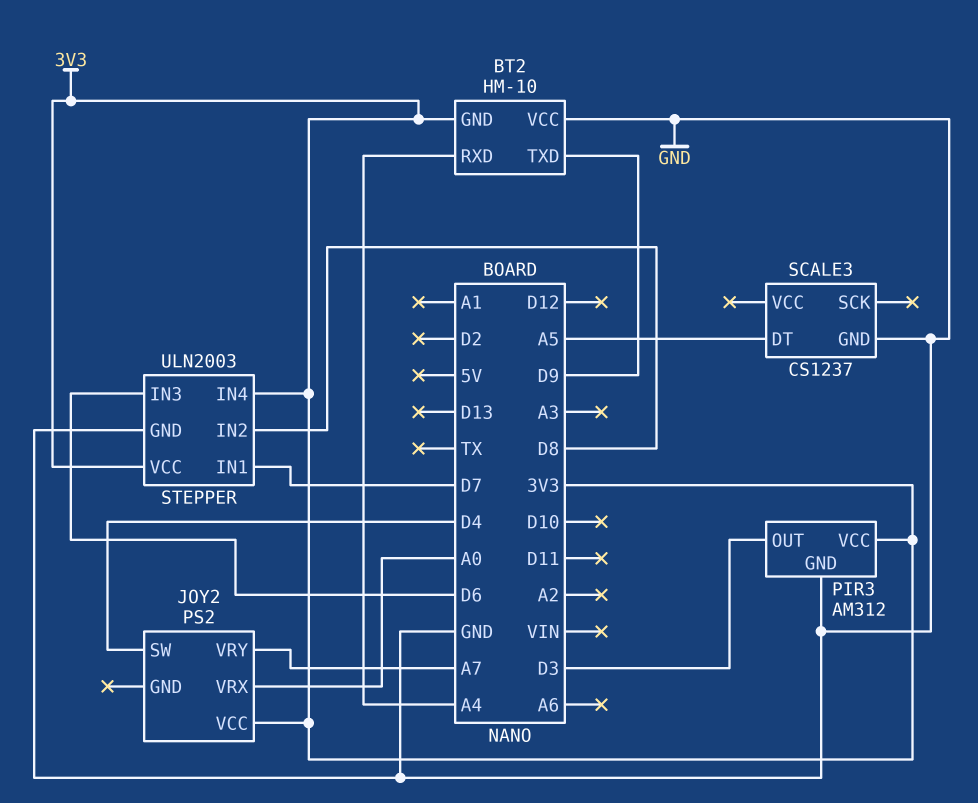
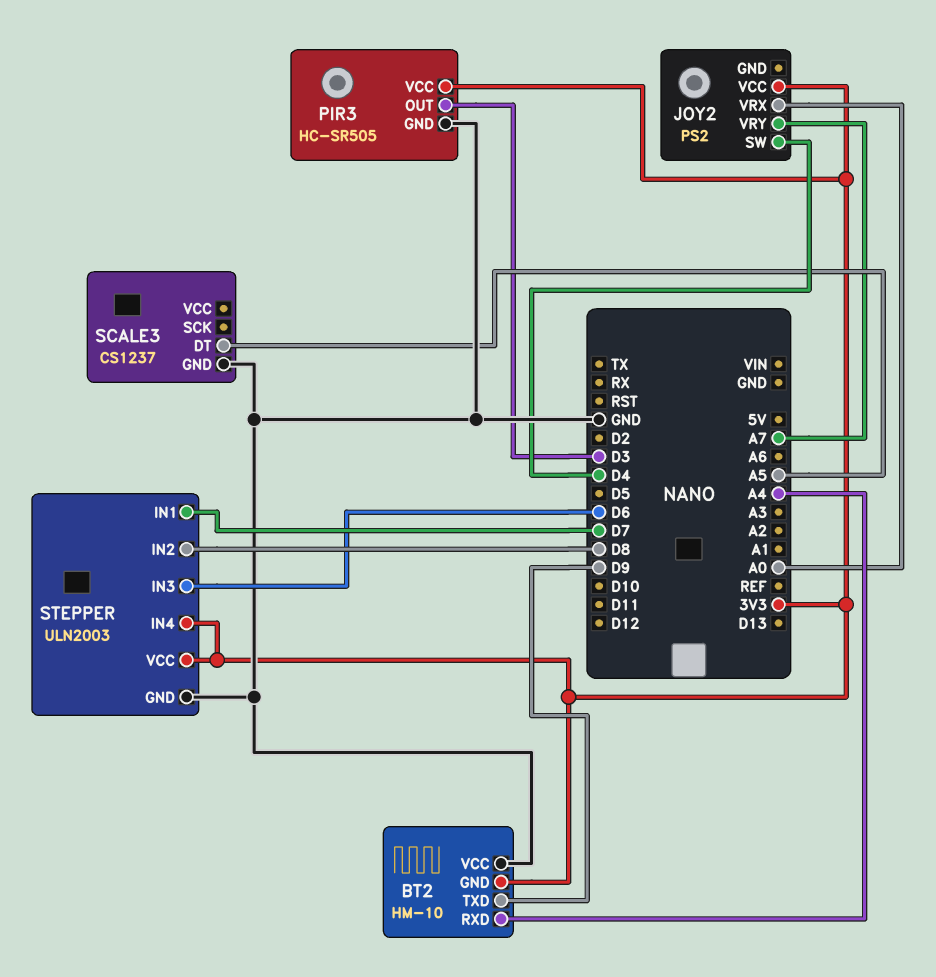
PIR3: AM312 -> HC-SR505

